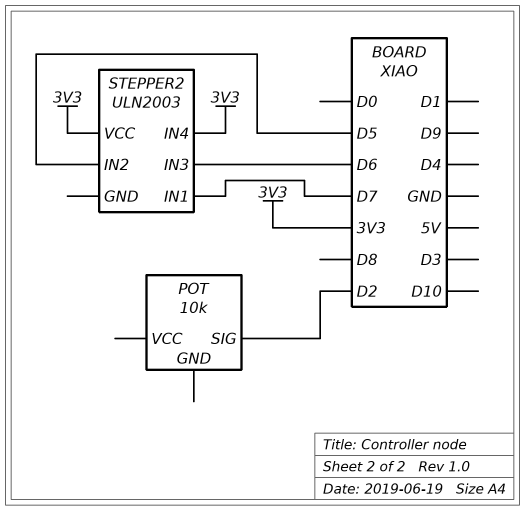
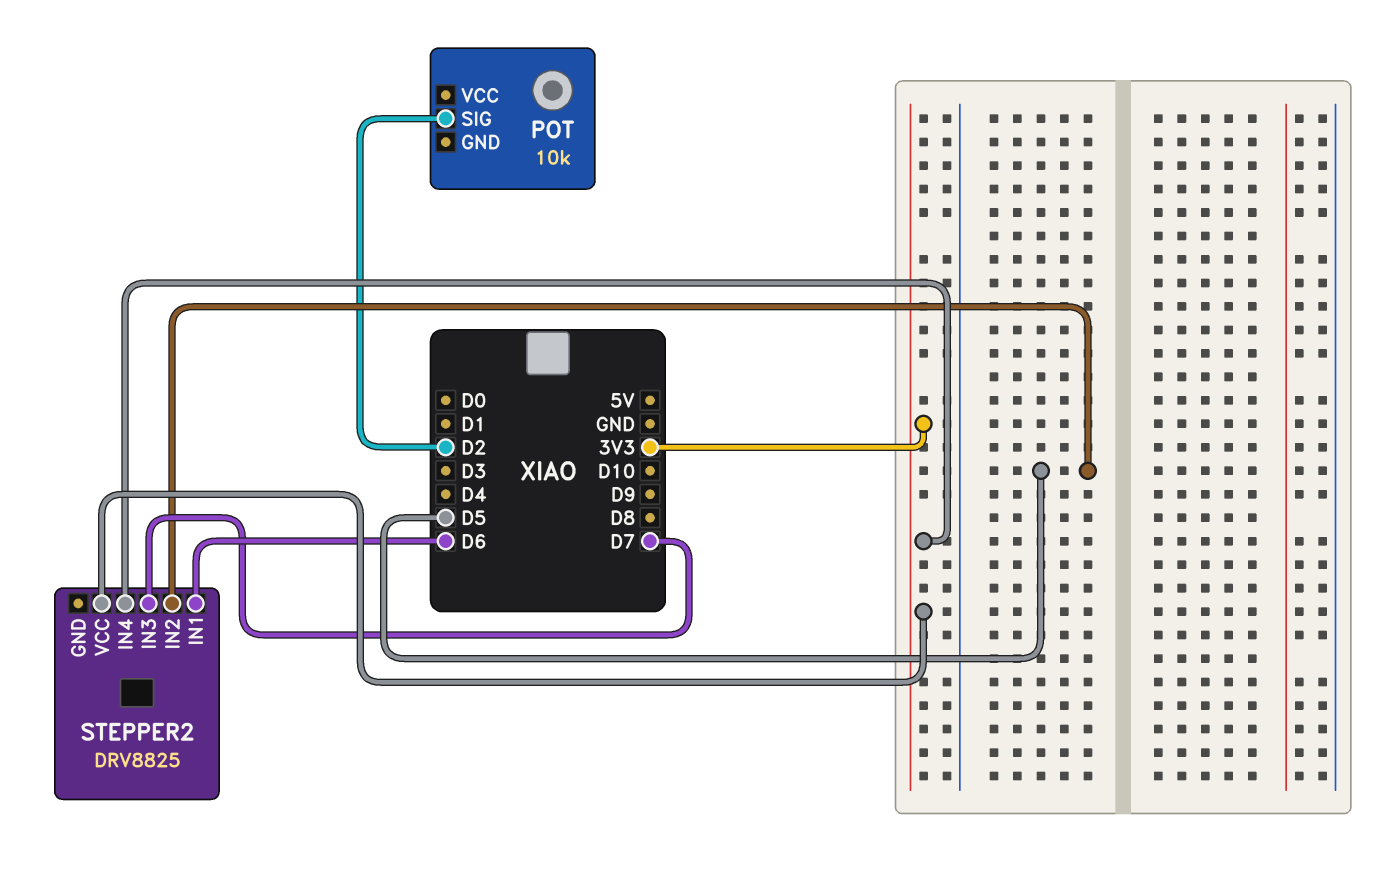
STEPPER2: ULN2003 -> DRV8825
STEPPER2 pin IN1: D7 -> D6
STEPPER2 pin IN3: D6 -> D7

